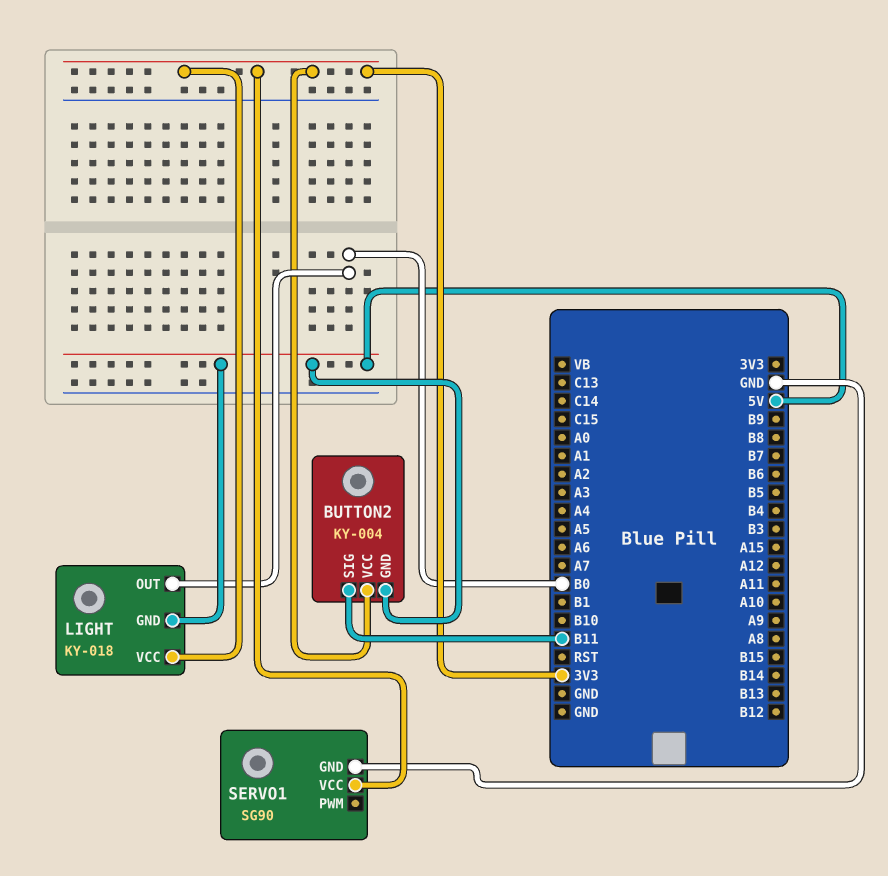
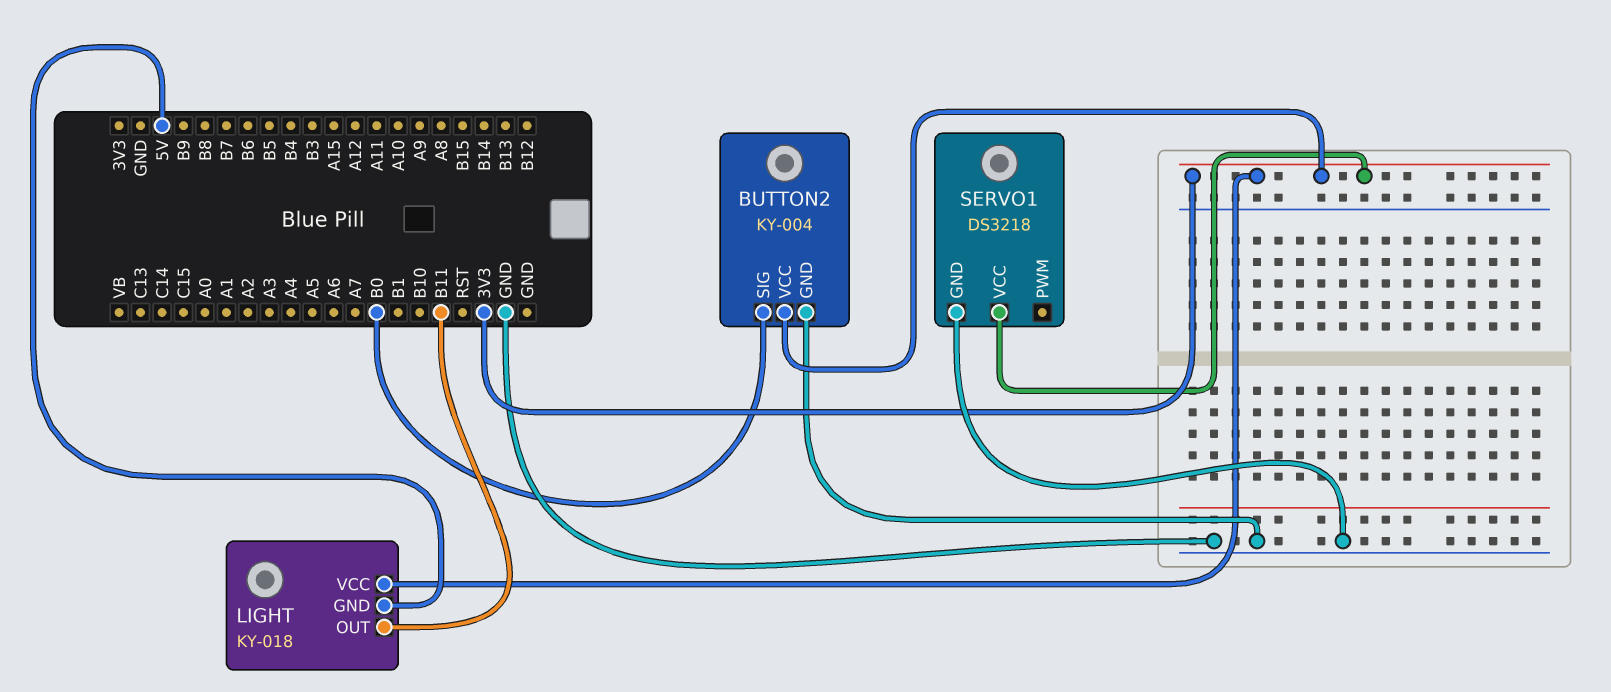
BUTTON2 pin GND: 5V -> GND
BUTTON2 pin SIG: B11 -> B0
LIGHT pin OUT: B0 -> B11
SERVO1: SG90 -> DS3218

